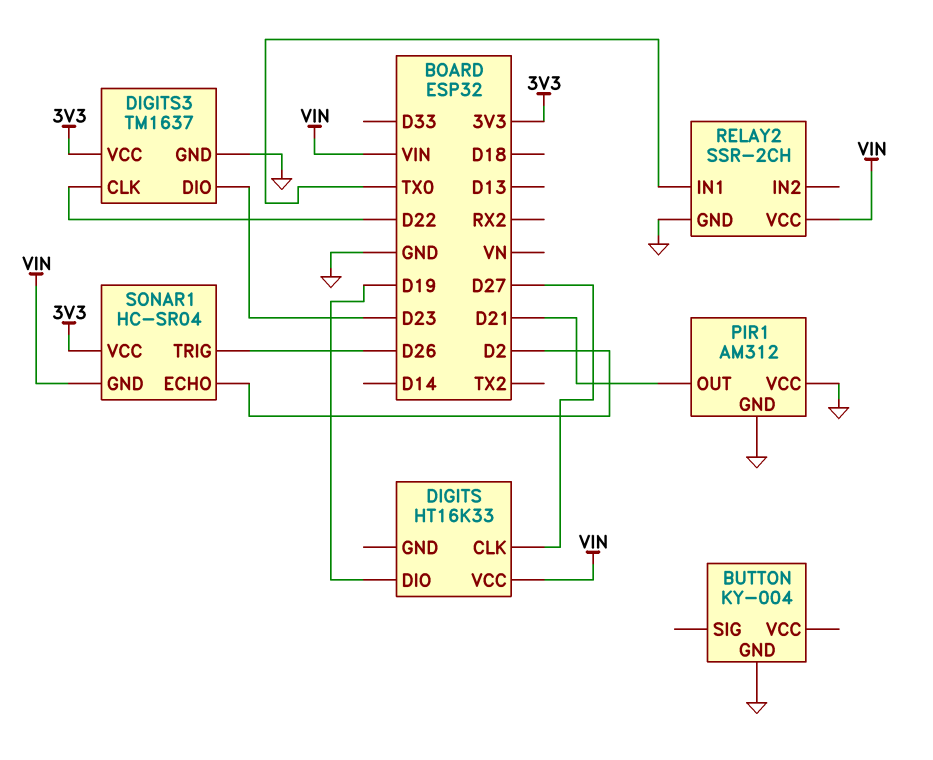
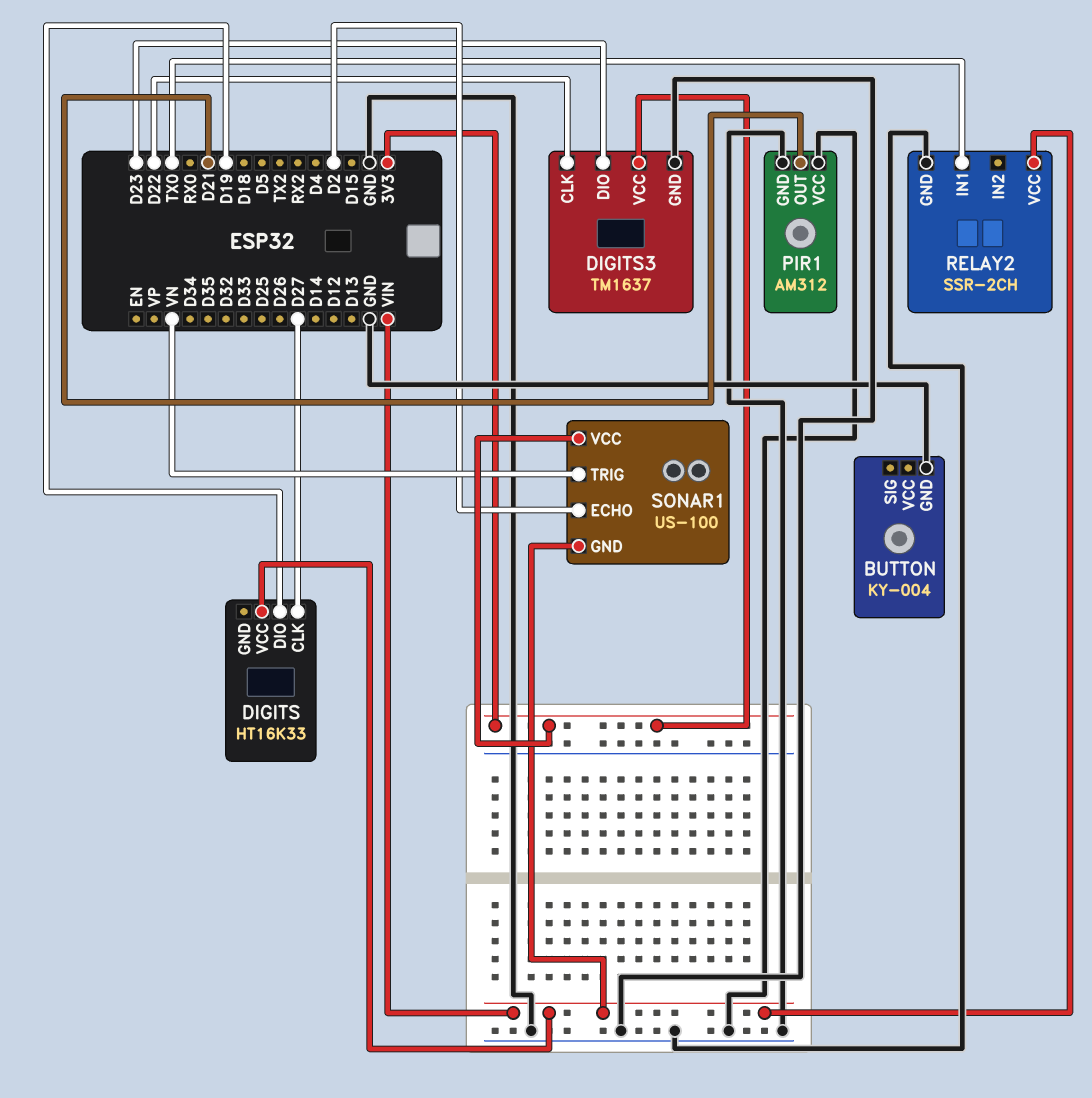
SONAR1: HC-SR04 -> US-100
SONAR1 pin TRIG: D26 -> VN

